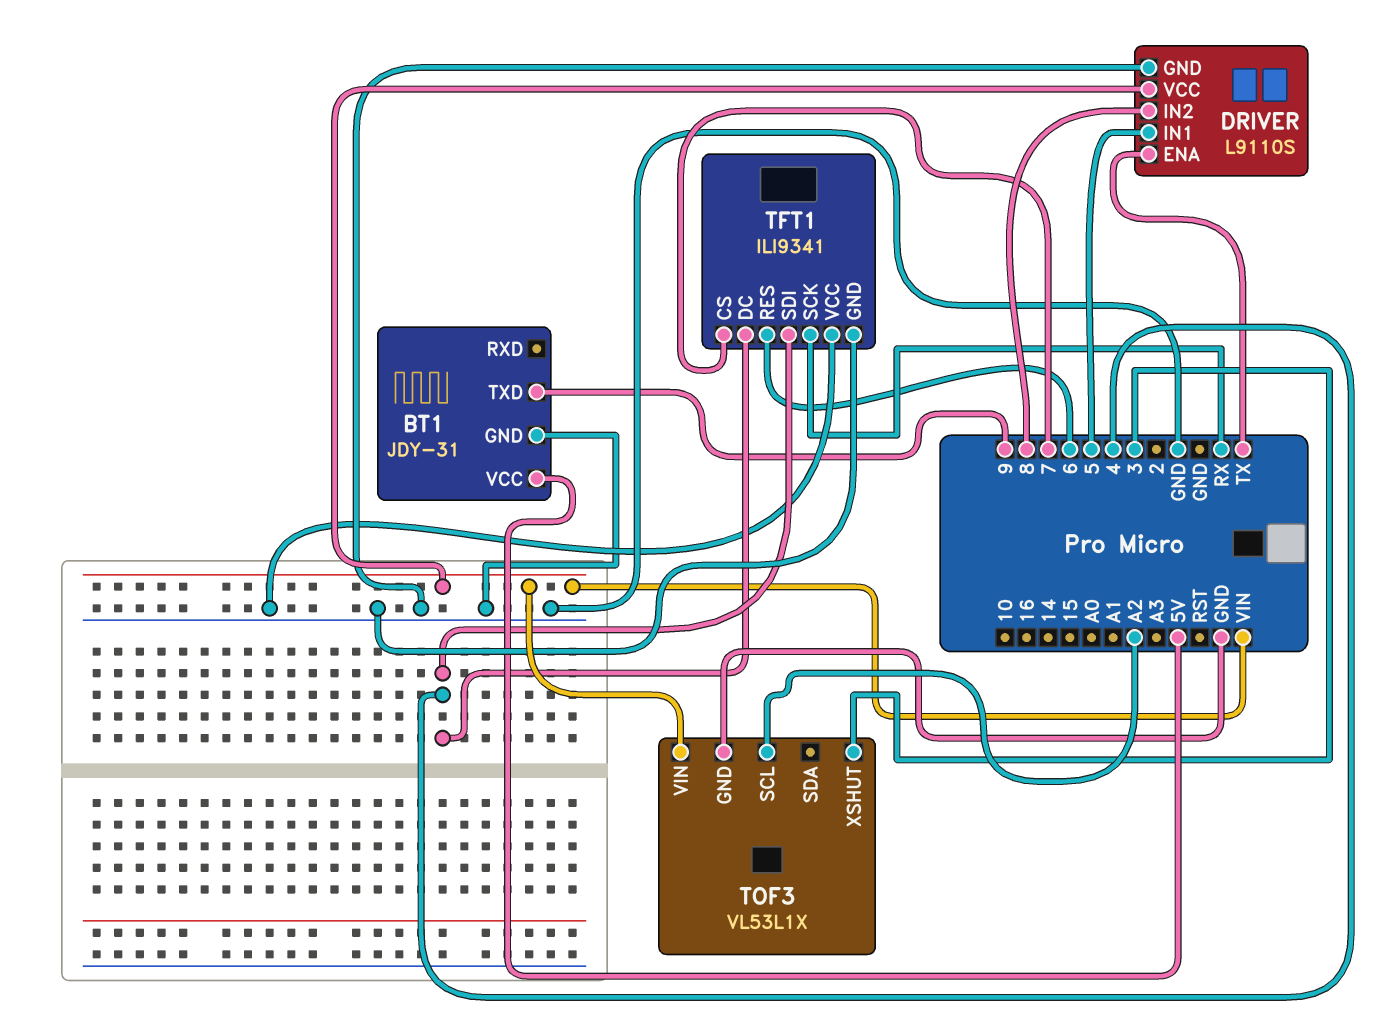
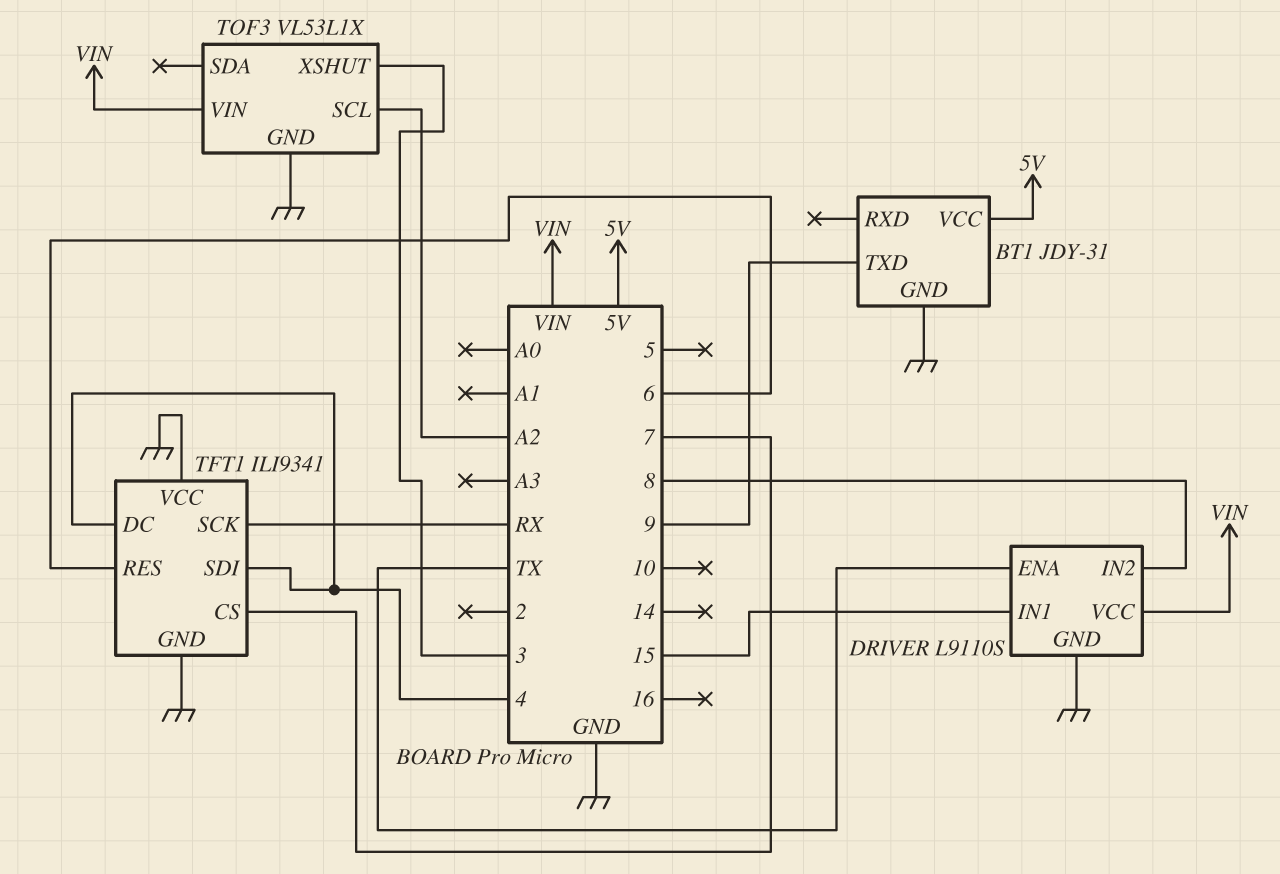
DRIVER pin IN1: 5 -> 15

